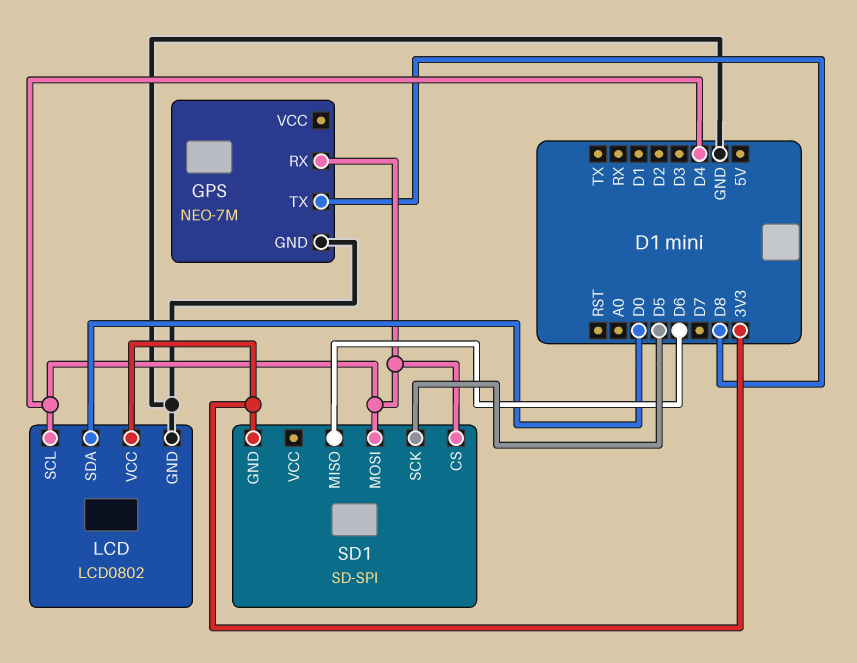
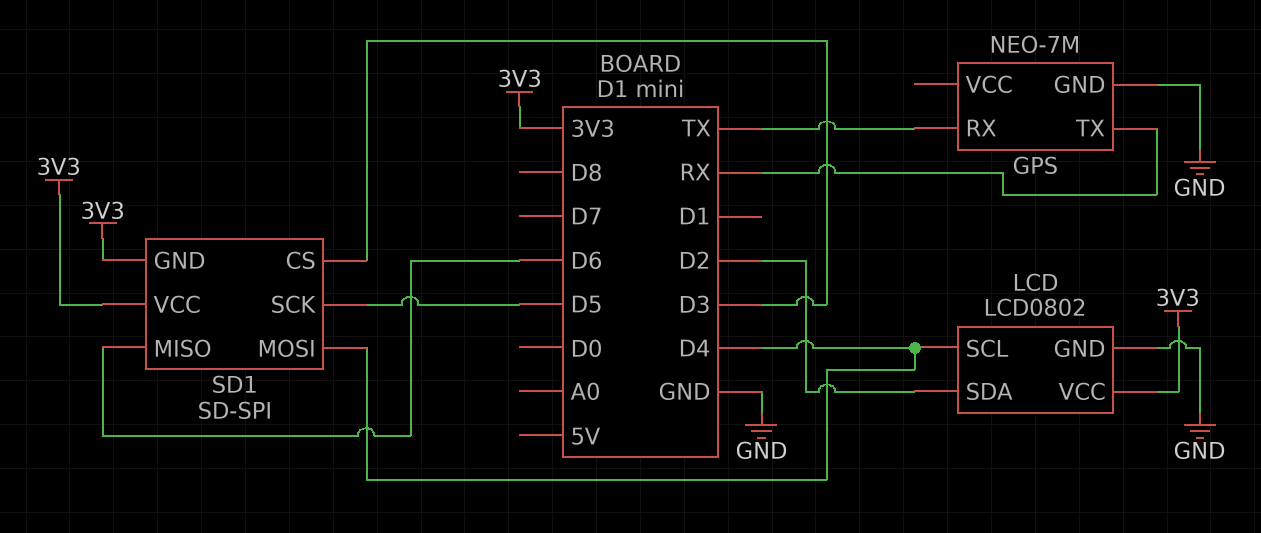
GPS pin RX: D4 -> TX
GPS pin TX: D8 -> RX
LCD pin SDA: D0 -> D2
SD1 pin CS: D4 -> D3
SD1 pin VCC: none -> 3V3

